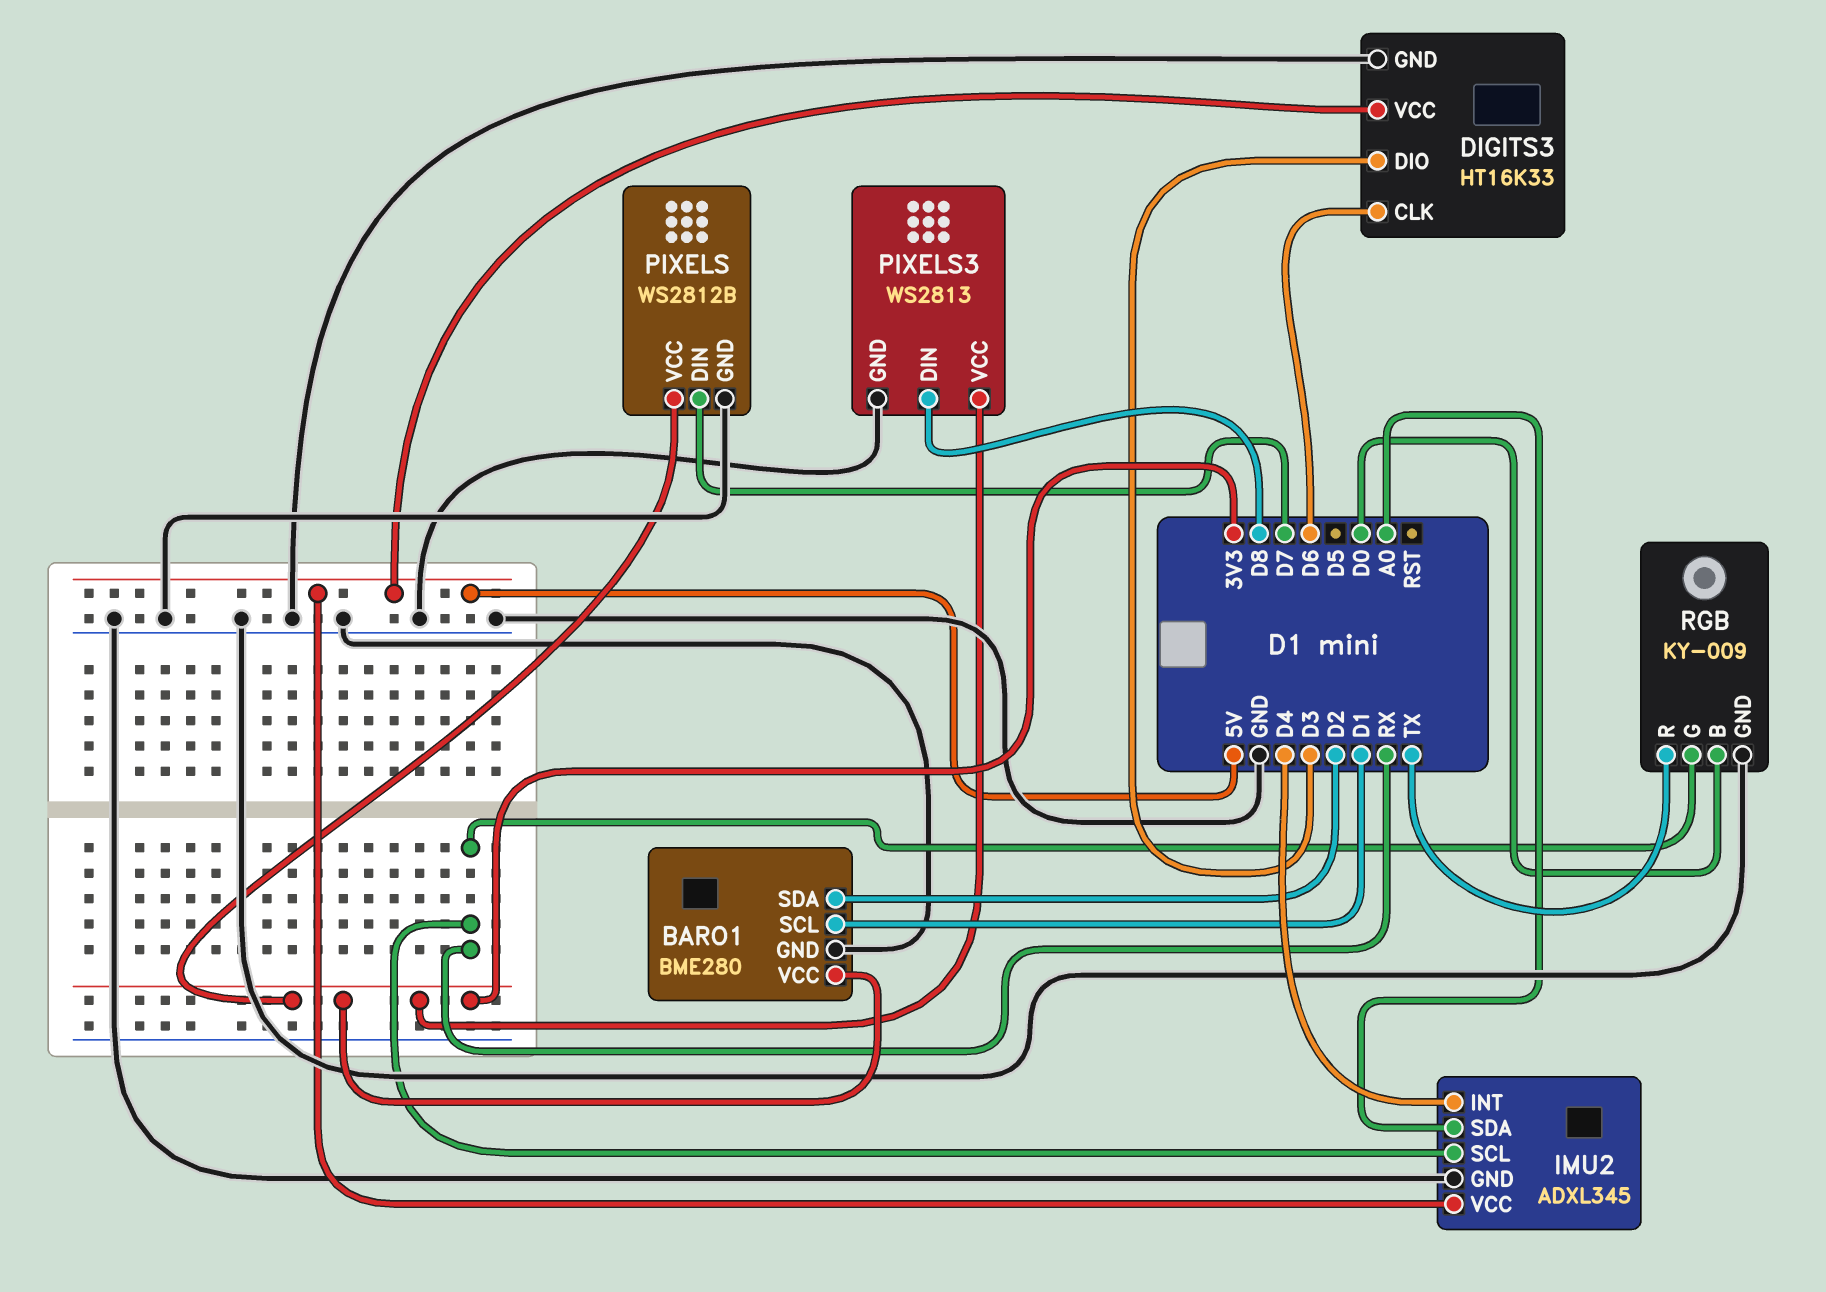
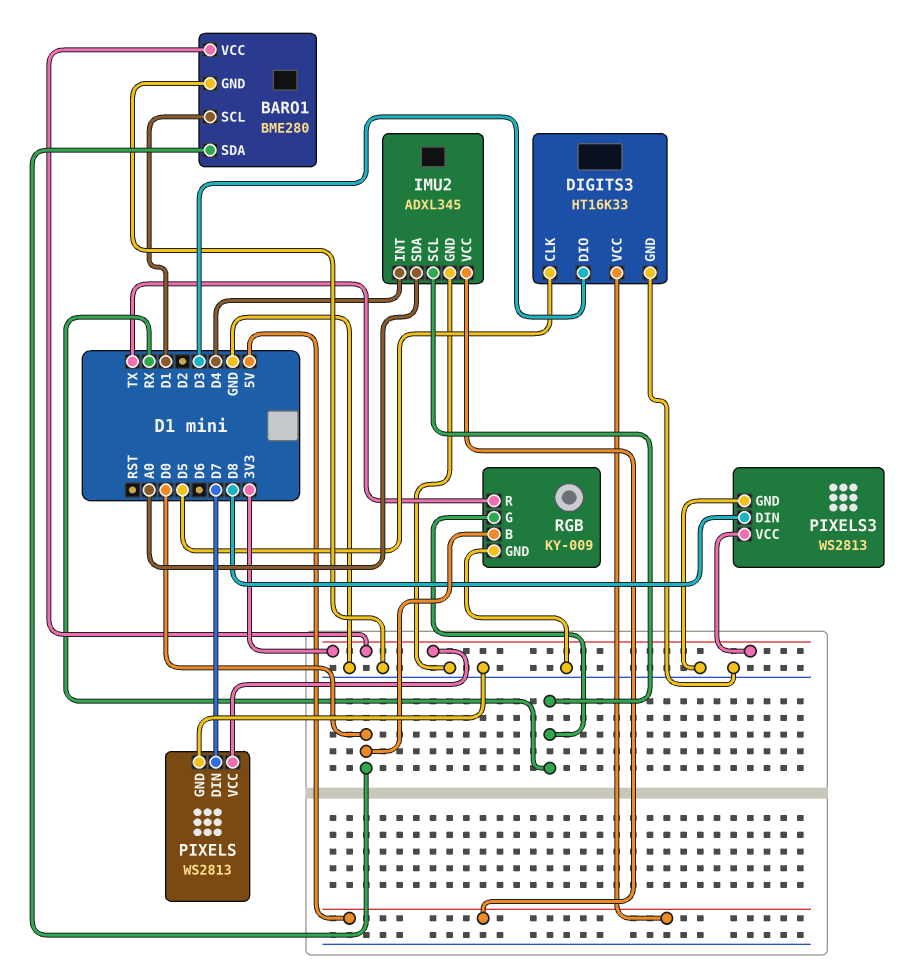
BARO1 pin SDA: D2 -> D0
DIGITS3 pin CLK: D6 -> D5
PIXELS: WS2812B -> WS2813

